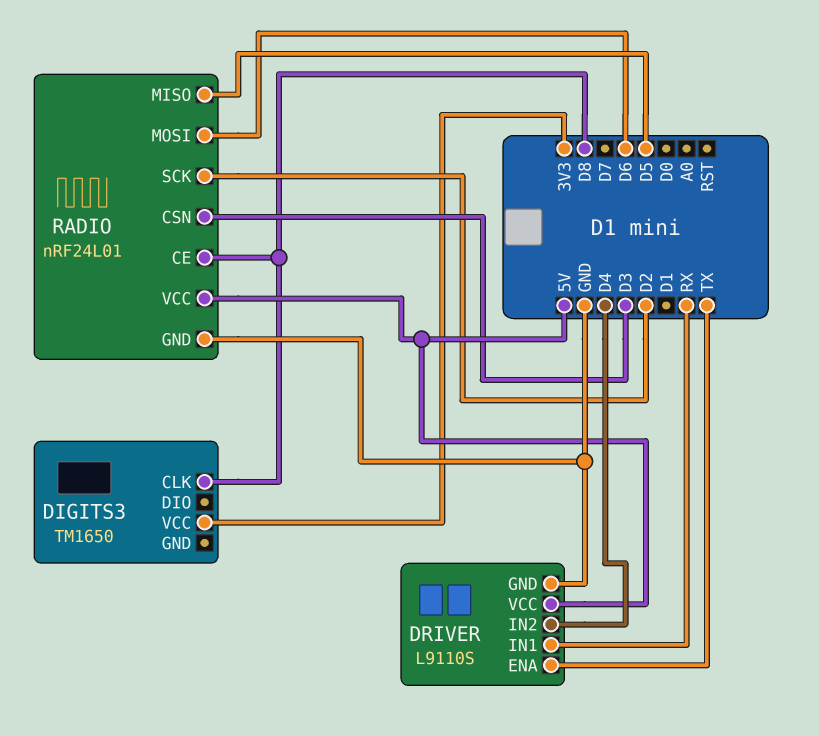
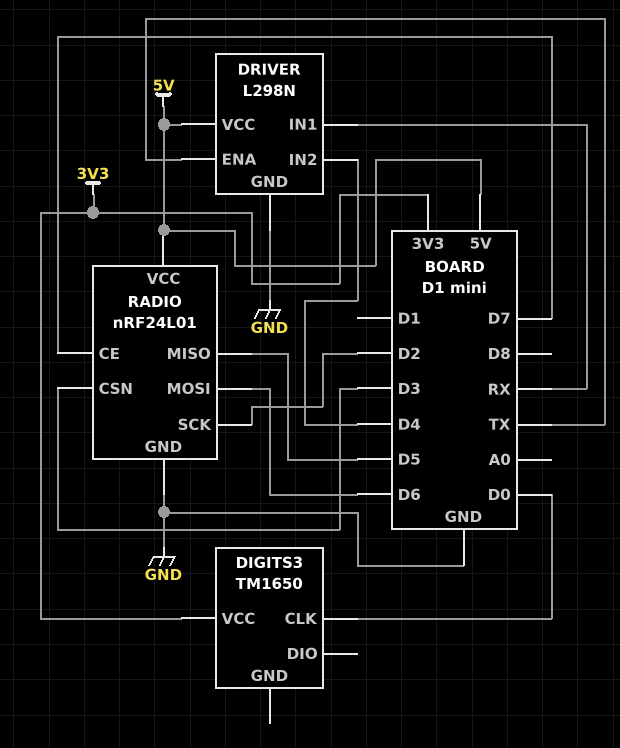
DIGITS3 pin CLK: D8 -> D0
DRIVER: L9110S -> L298N
RADIO pin CE: D8 -> D7

